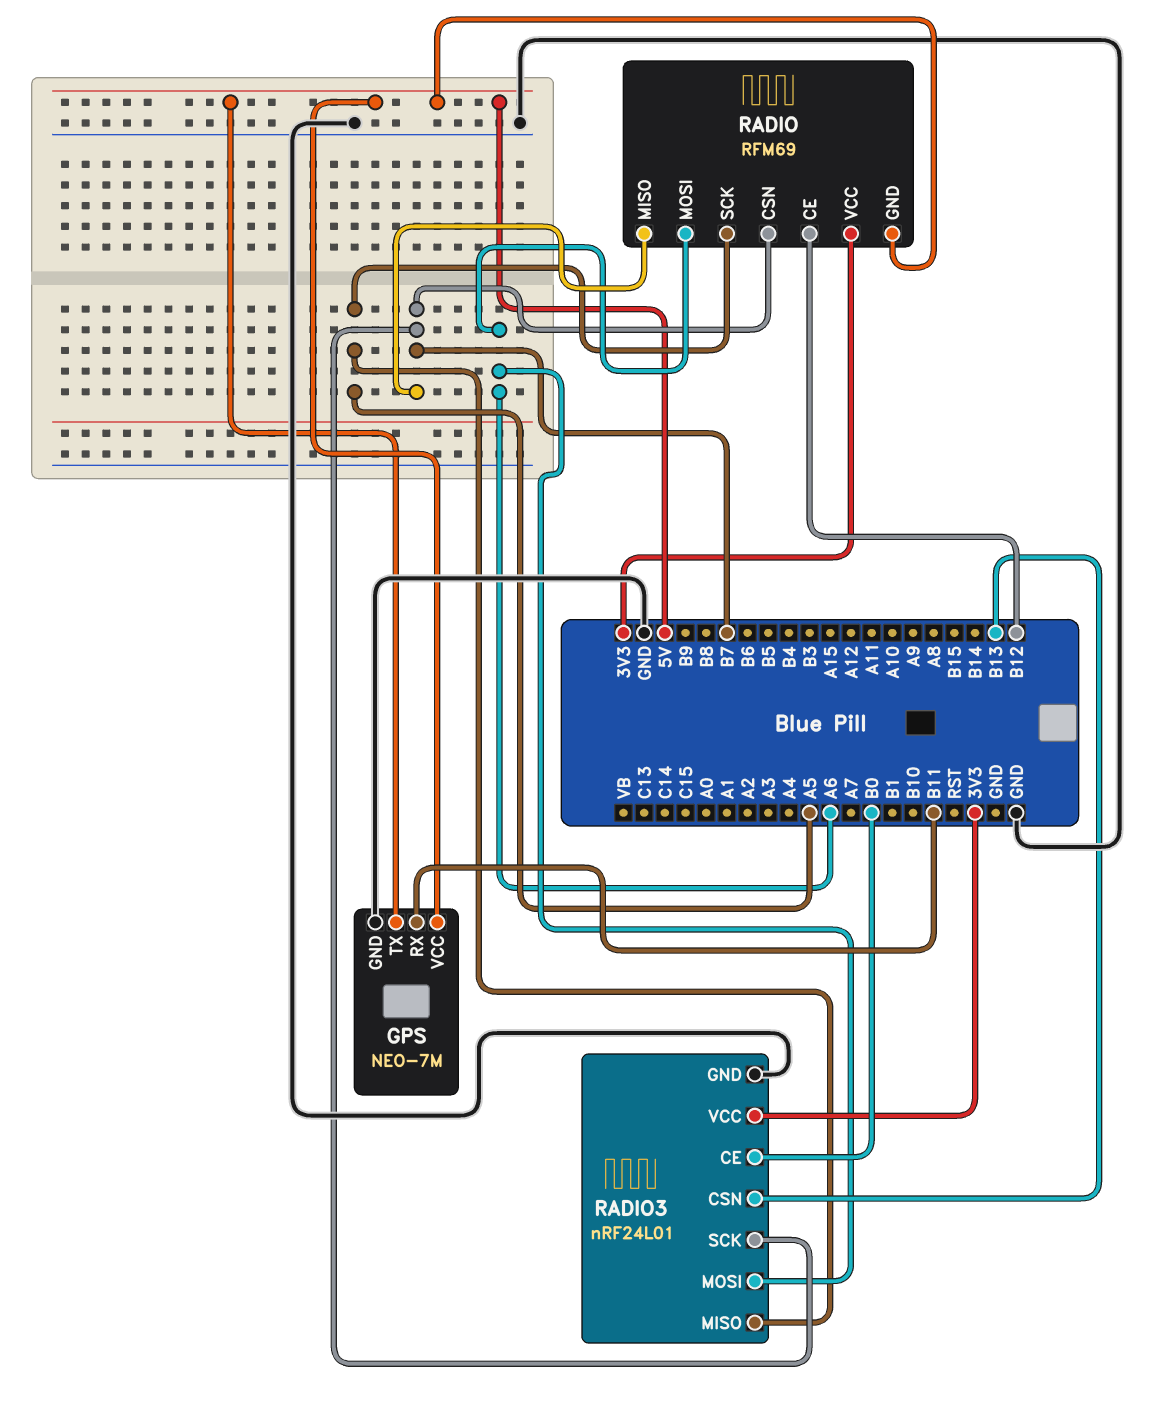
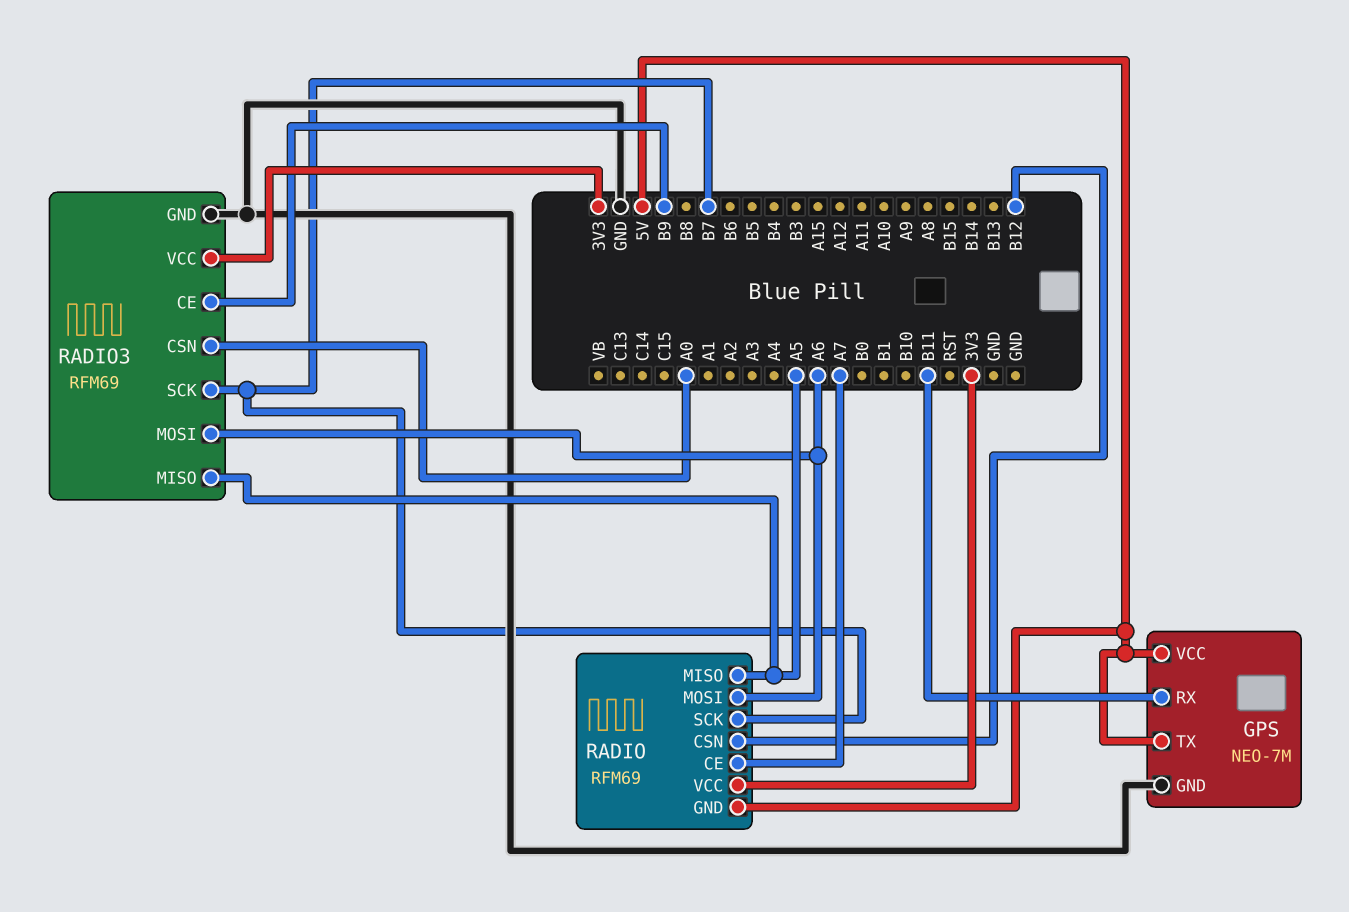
RADIO pin CE: B12 -> A7
RADIO pin CSN: B7 -> B12
RADIO pin MISO: B7 -> A5
RADIO pin SCK: A5 -> B7
RADIO3: nRF24L01 -> RFM69
RADIO3 pin CE: B0 -> B9
RADIO3 pin CSN: B13 -> A0

